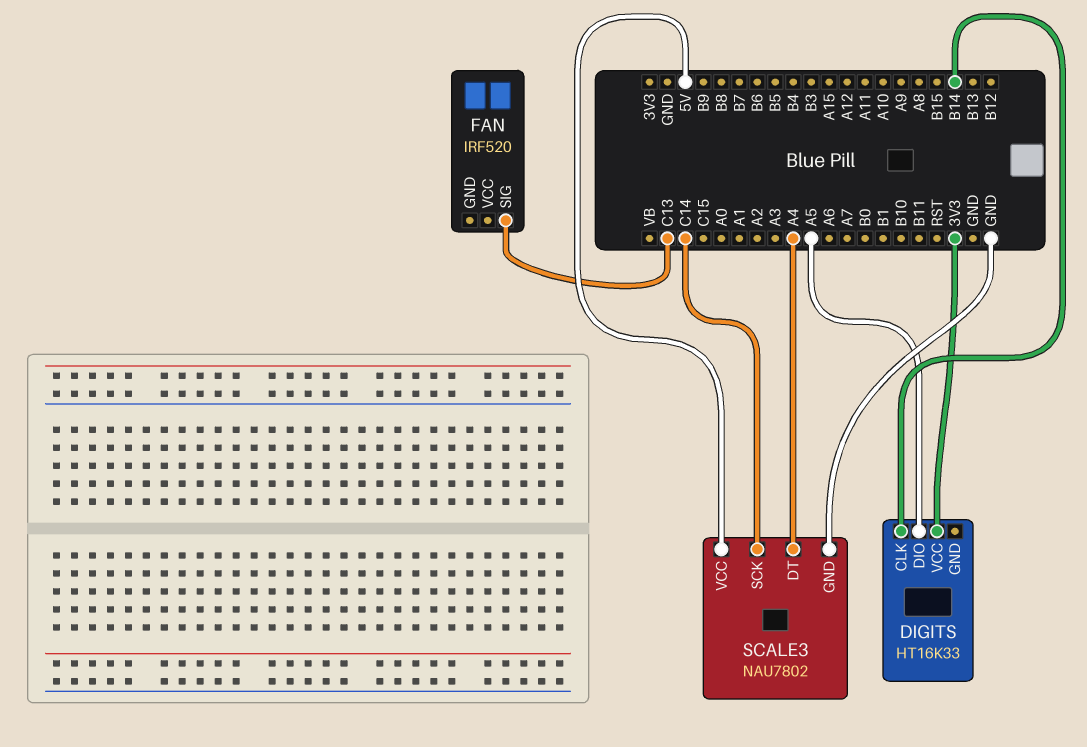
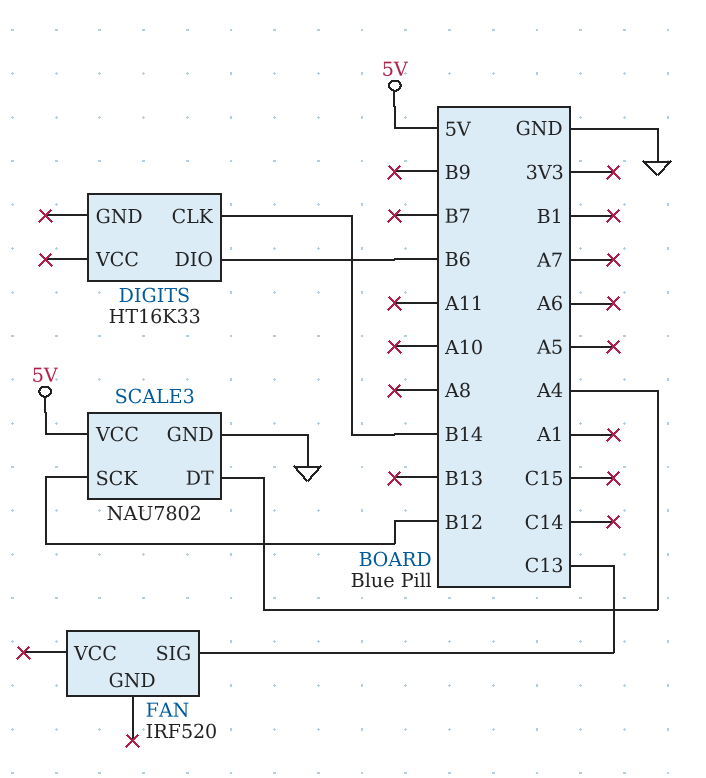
DIGITS pin DIO: A5 -> B6
DIGITS pin VCC: 3V3 -> none
SCALE3 pin SCK: C14 -> B12

